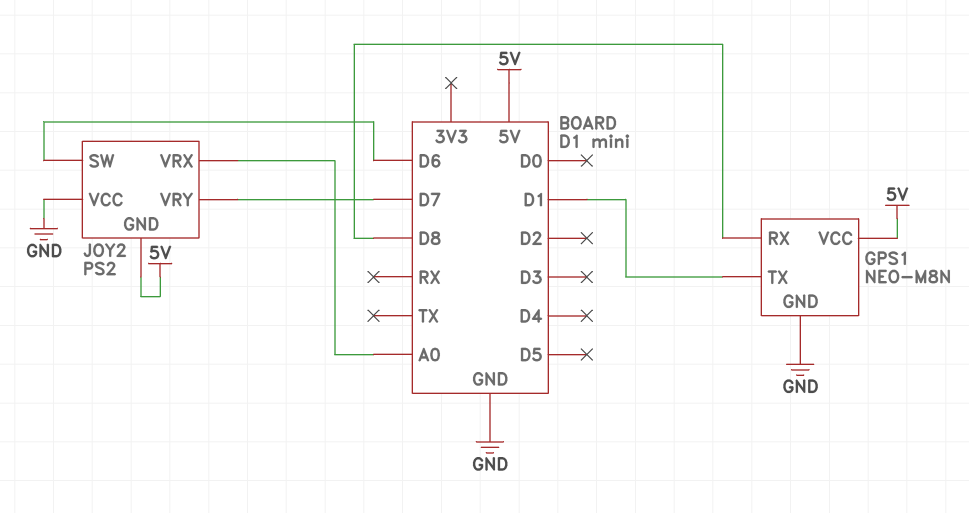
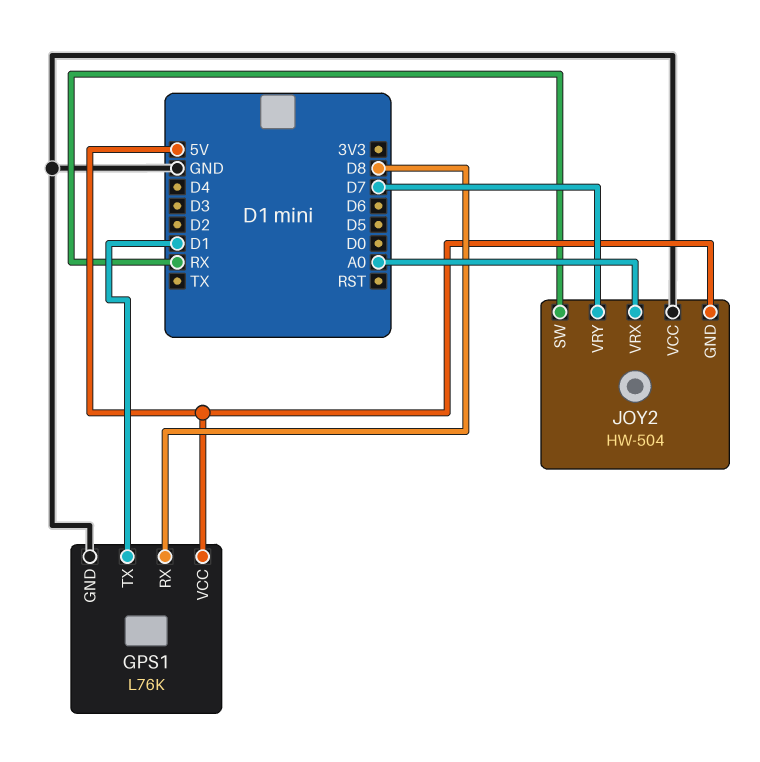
GPS1: NEO-M8N -> L76K
JOY2: PS2 -> HW-504
JOY2 pin SW: D6 -> RX

